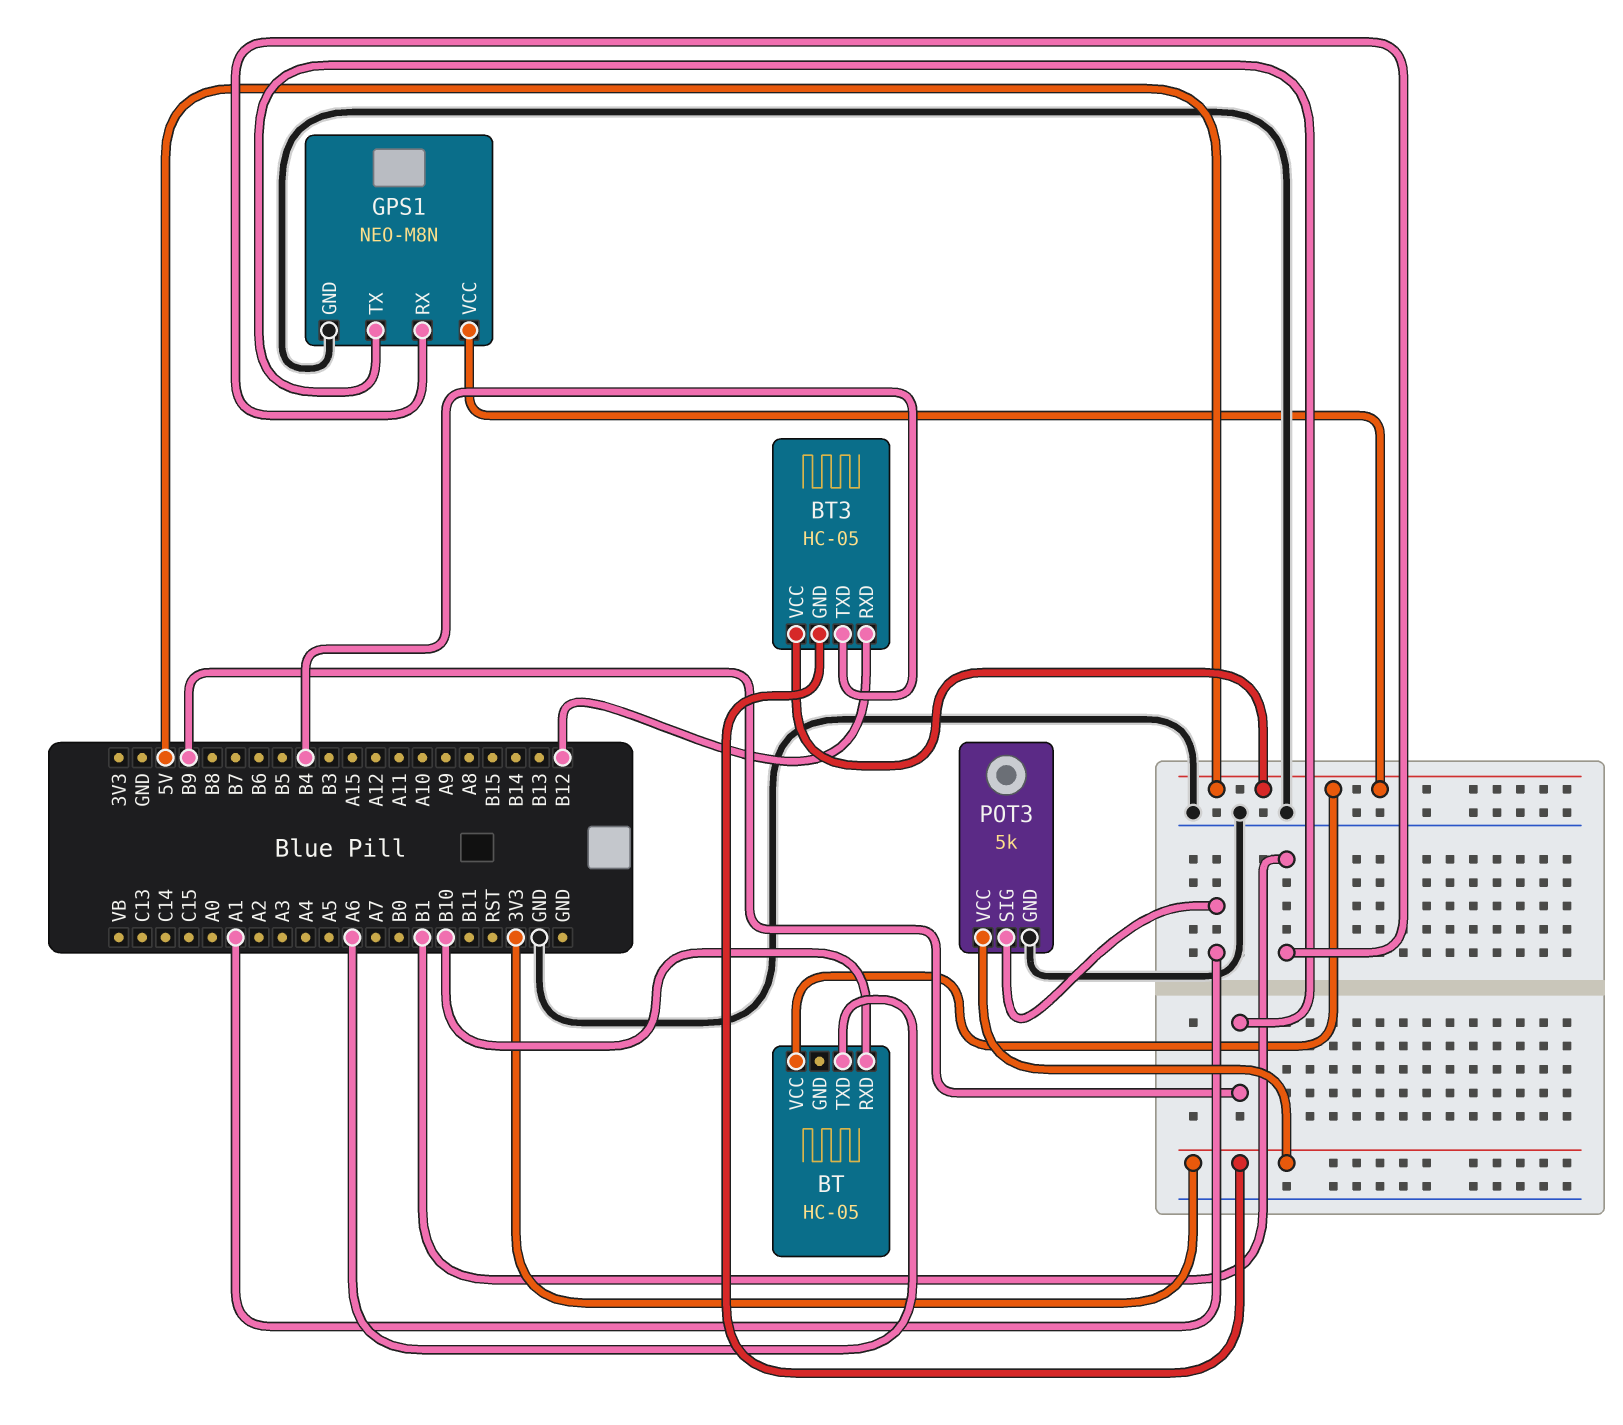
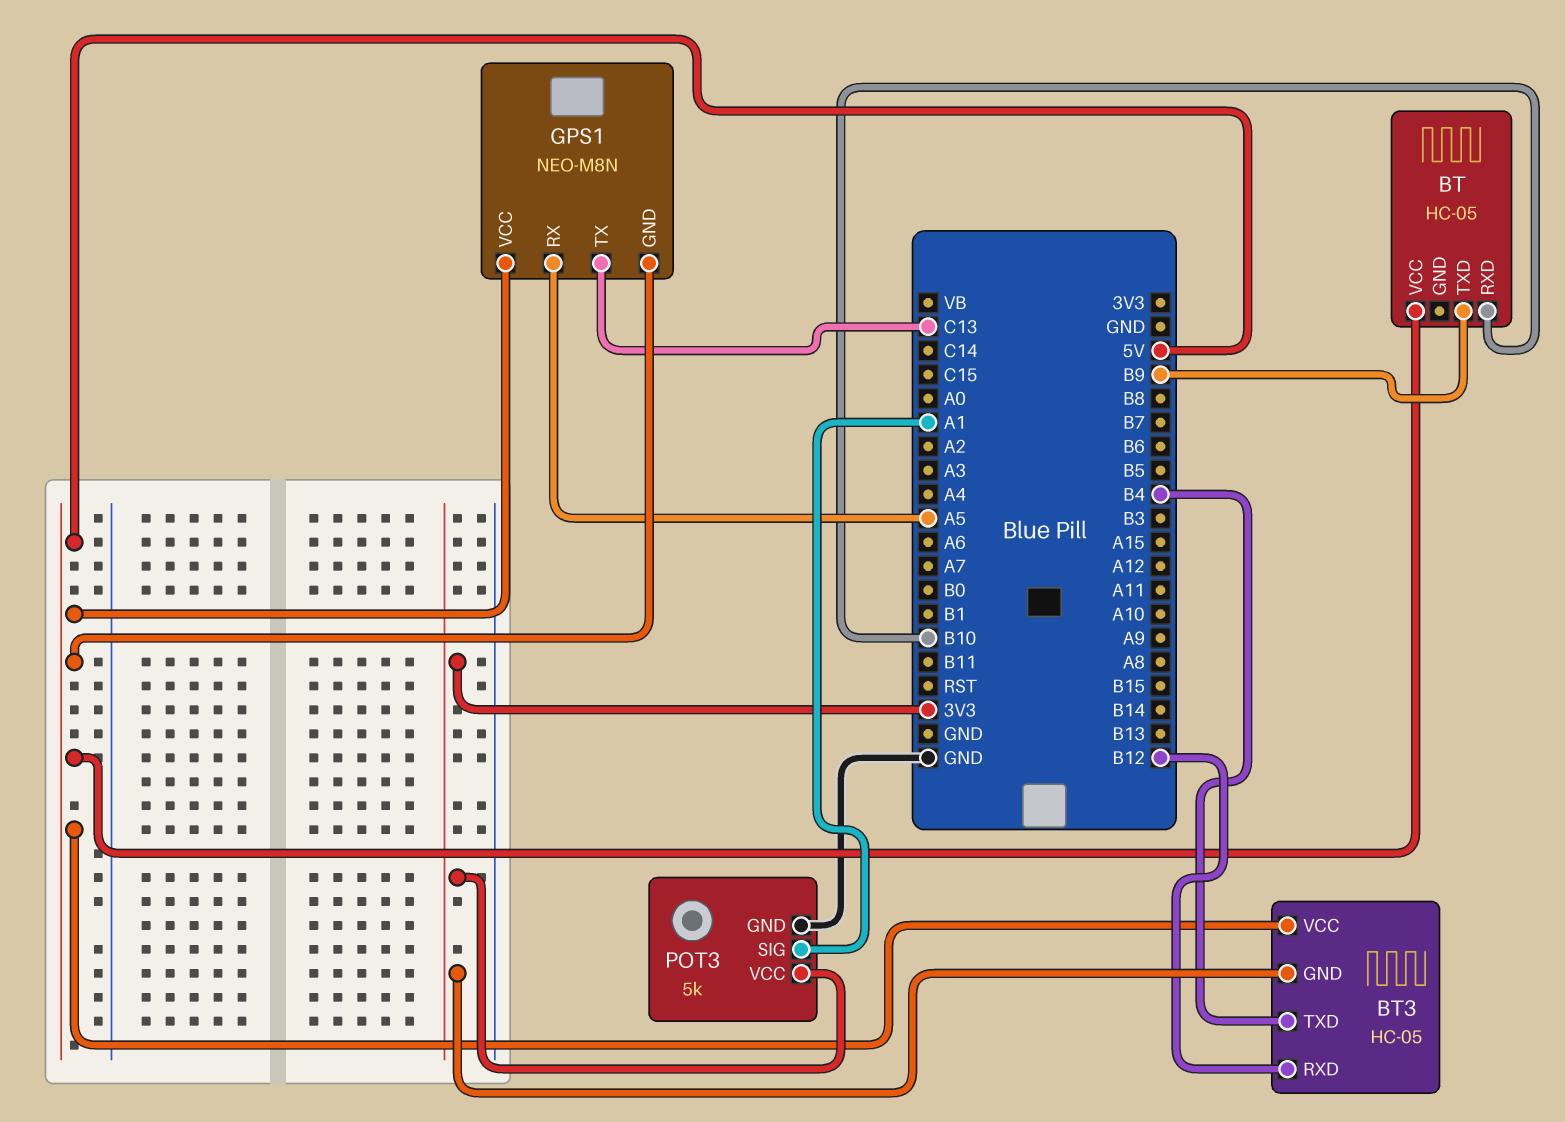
BT pin TXD: A6 -> B9
GPS1 pin GND: GND -> 5V
GPS1 pin RX: B1 -> A5
GPS1 pin TX: B9 -> C13

